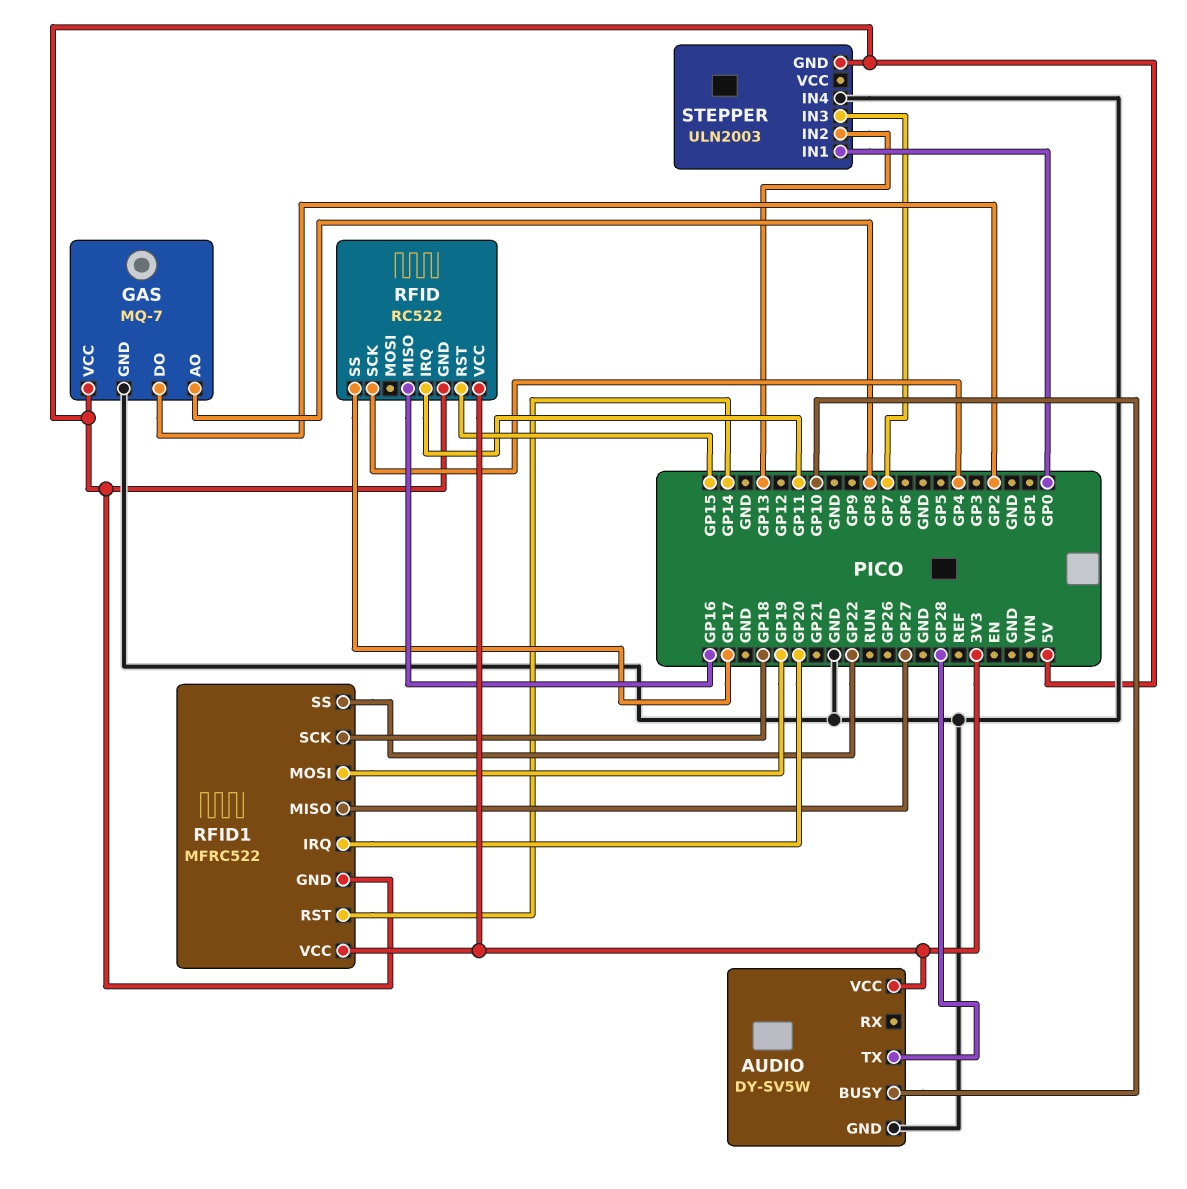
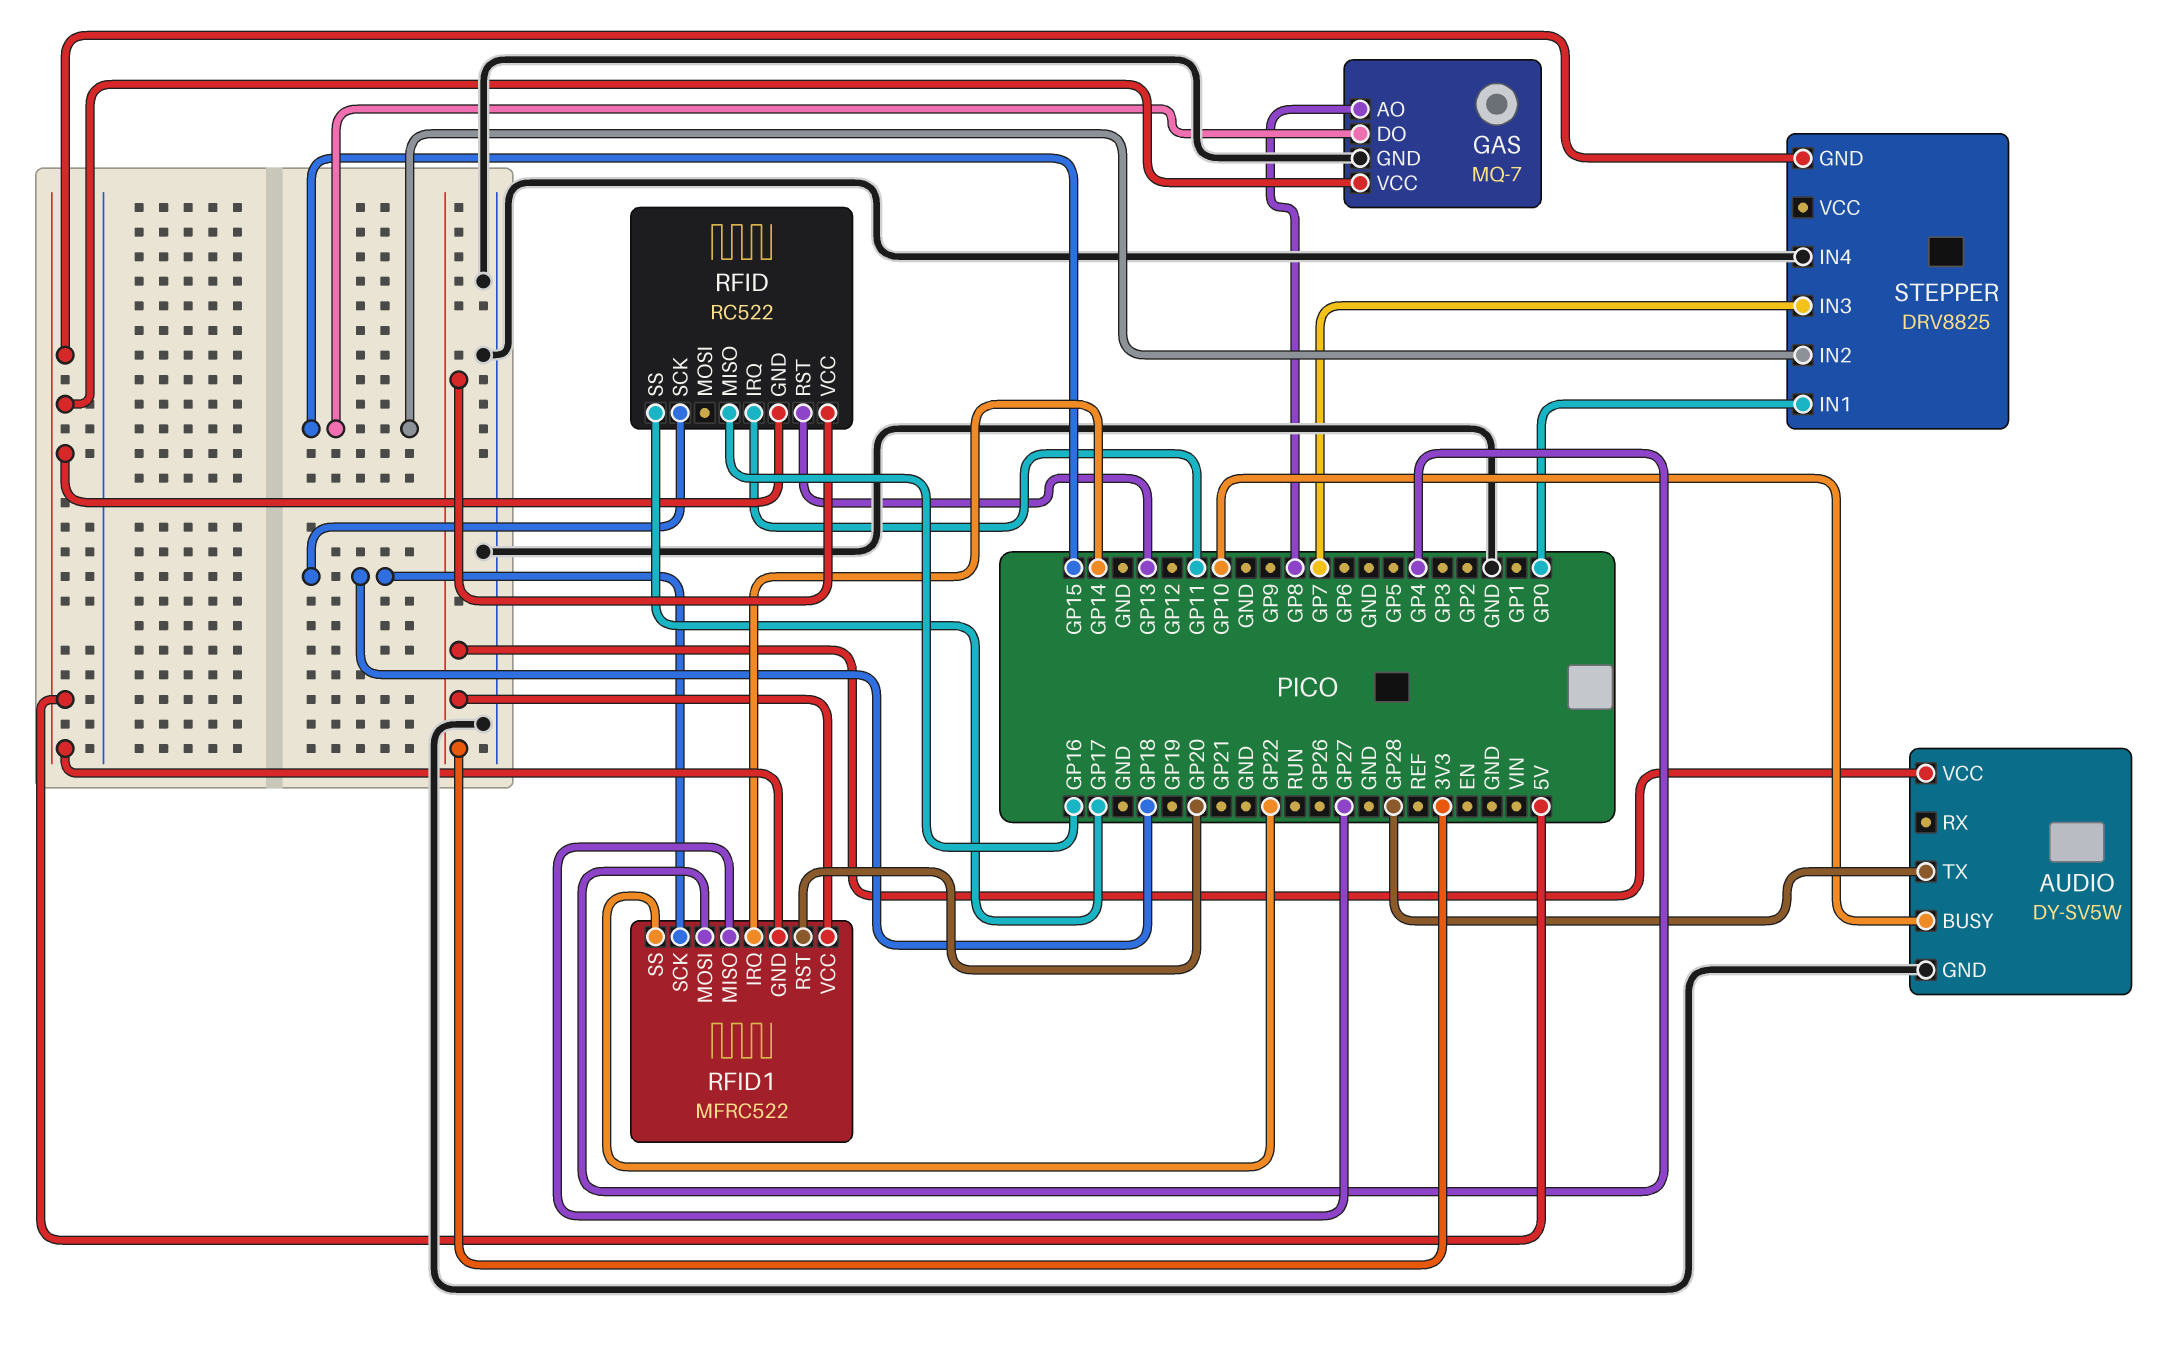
GAS pin DO: GP2 -> GP15
RFID pin RST: GP15 -> GP13
RFID pin SCK: GP4 -> GP18
RFID1 pin IRQ: GP20 -> GP14
RFID1 pin MOSI: GP19 -> GP4
RFID1 pin RST: GP14 -> GP20
STEPPER: ULN2003 -> DRV8825
STEPPER pin IN2: GP13 -> GP15

